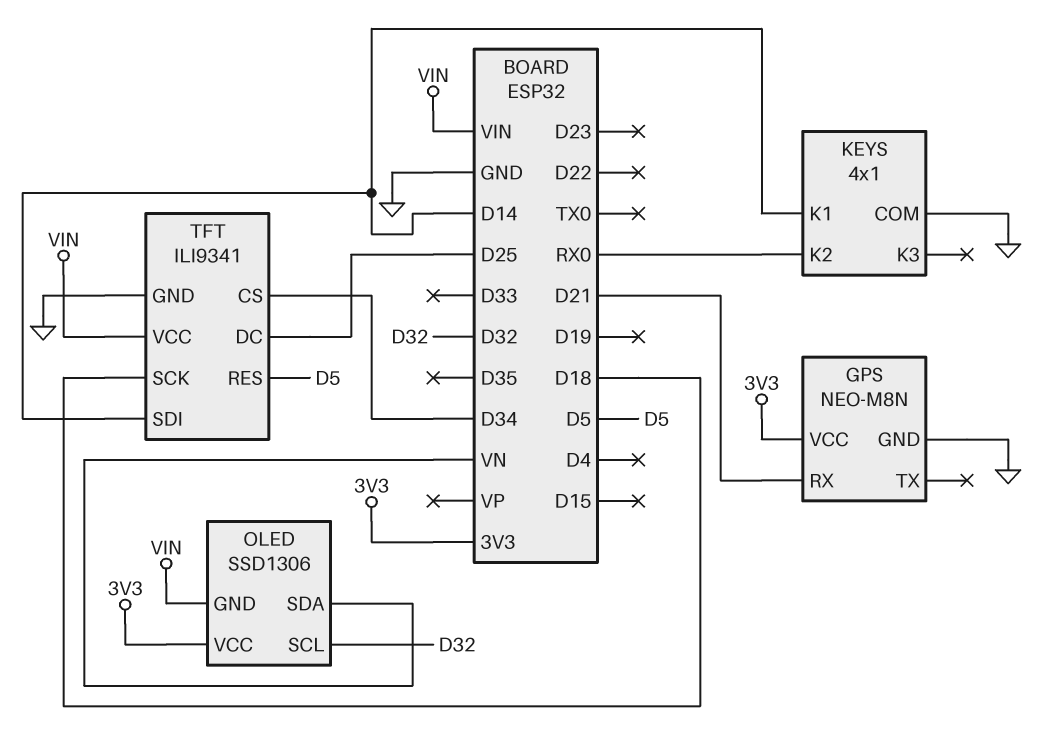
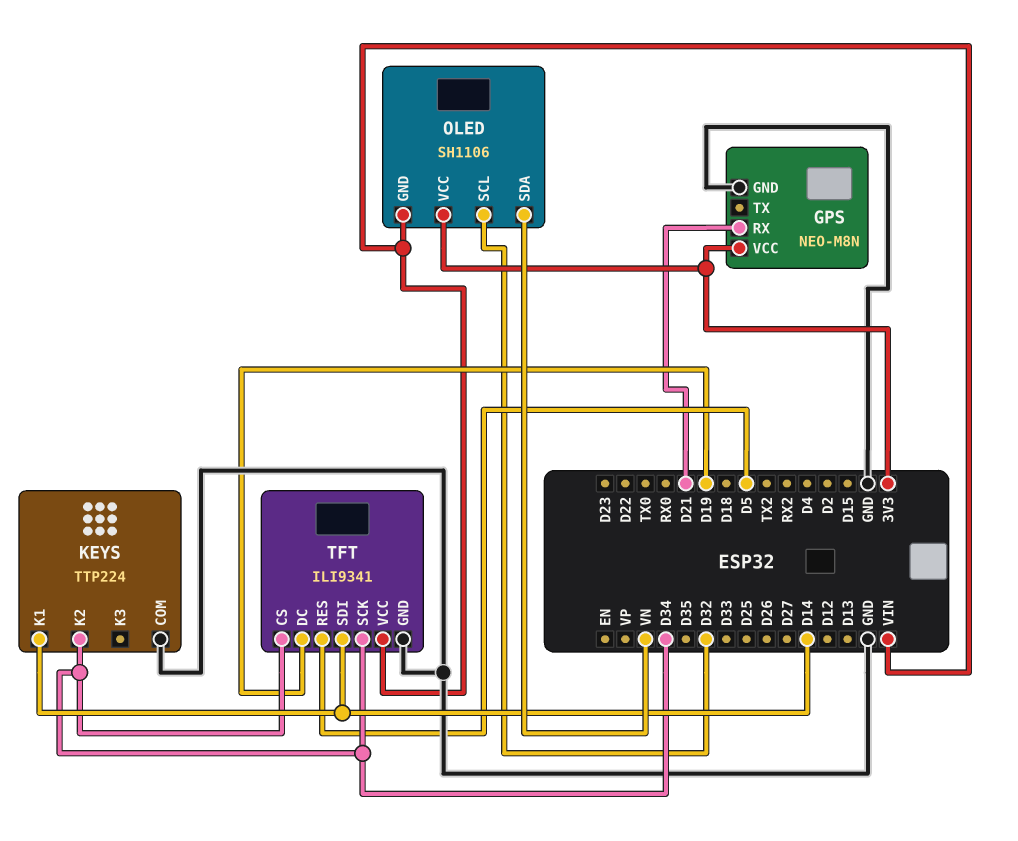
KEYS: 4x1 -> TTP224
KEYS pin K2: RX0 -> D34
OLED: SSD1306 -> SH1106
TFT pin DC: D25 -> D19
TFT pin SCK: D18 -> D34

